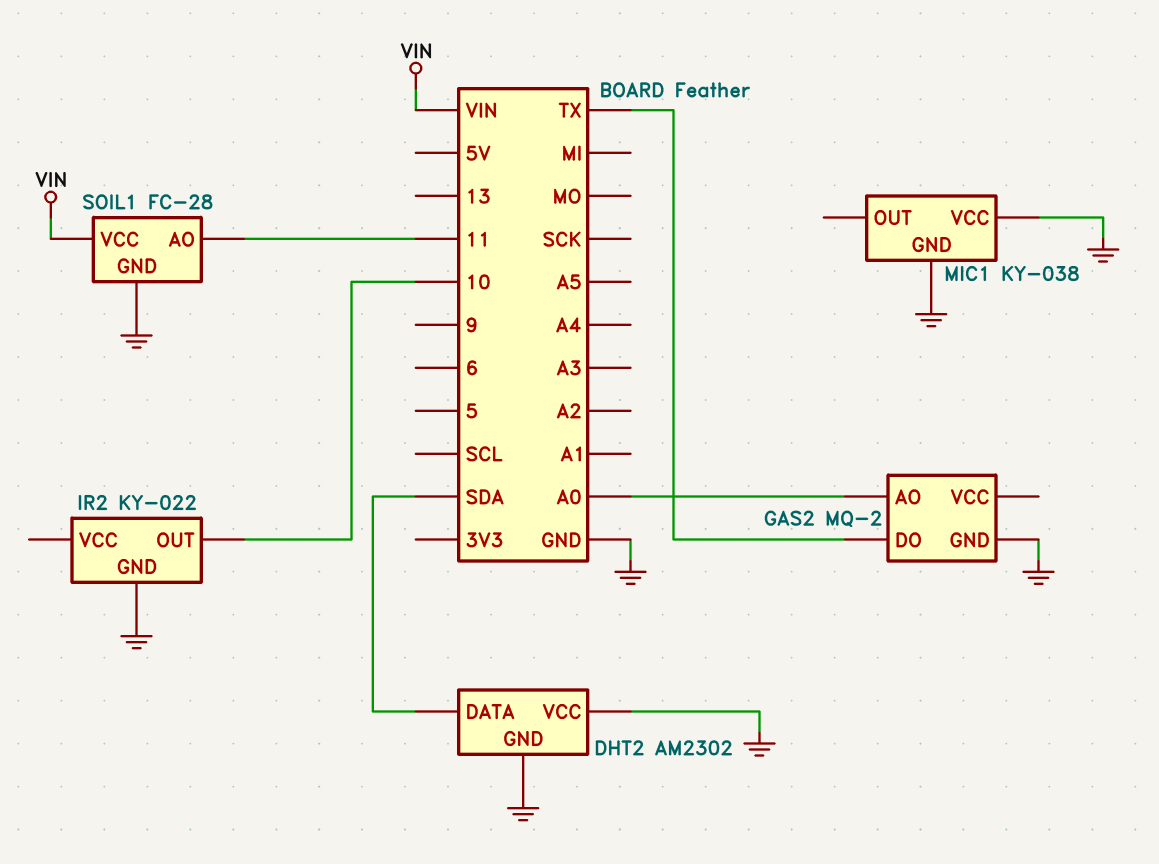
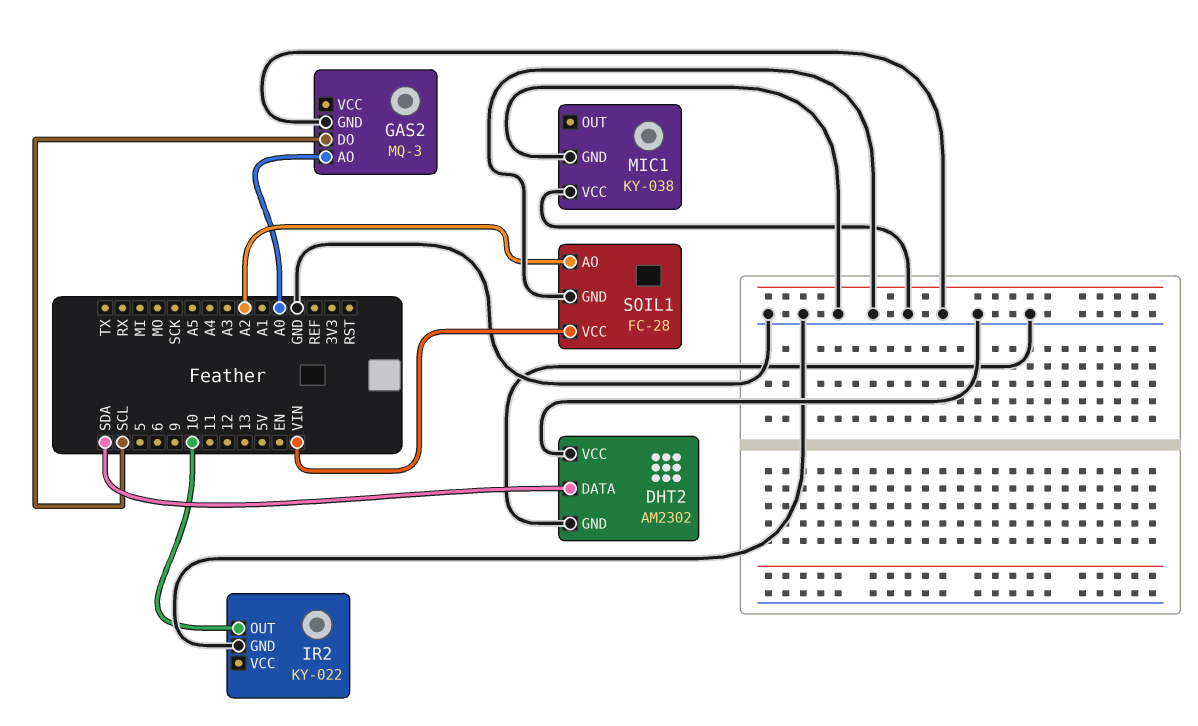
GAS2: MQ-2 -> MQ-3
GAS2 pin DO: TX -> SCL
SOIL1 pin AO: 11 -> A2

